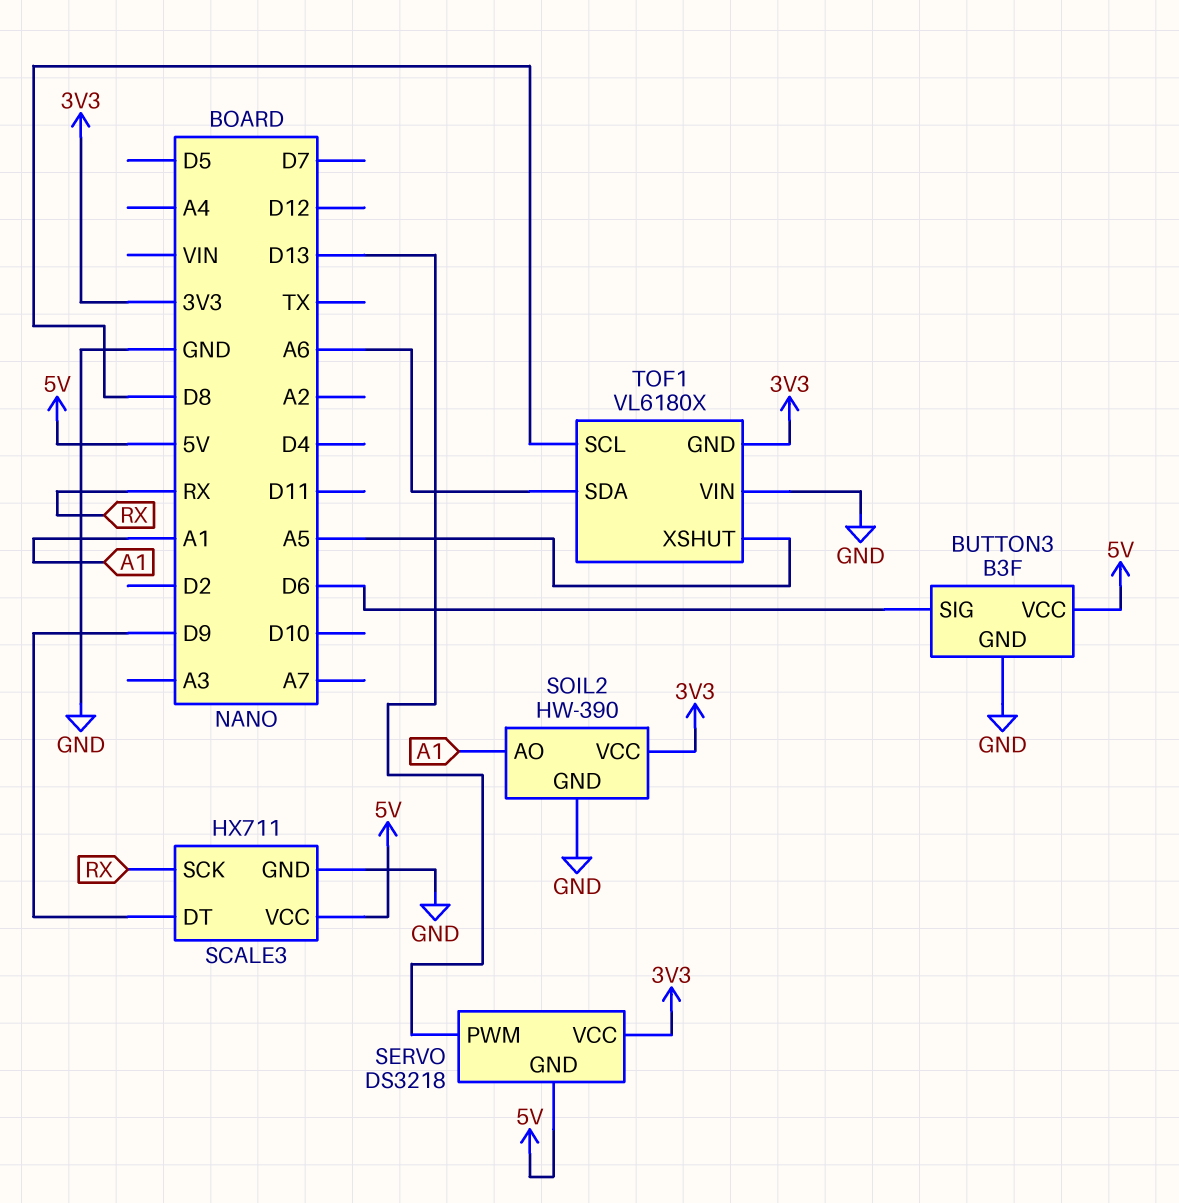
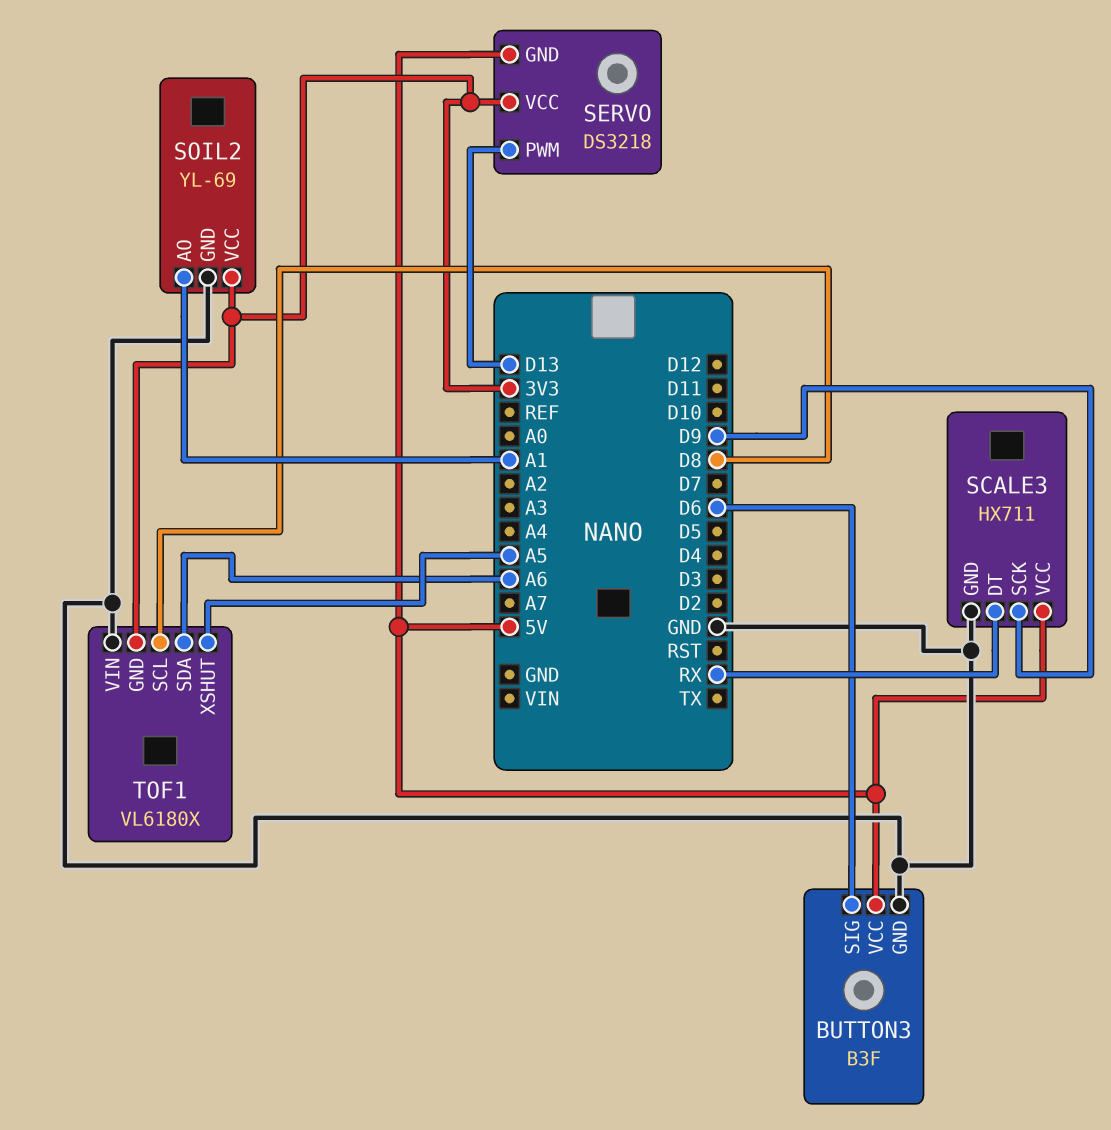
SCALE3 pin DT: D9 -> RX
SCALE3 pin SCK: RX -> D9
SOIL2: HW-390 -> YL-69

